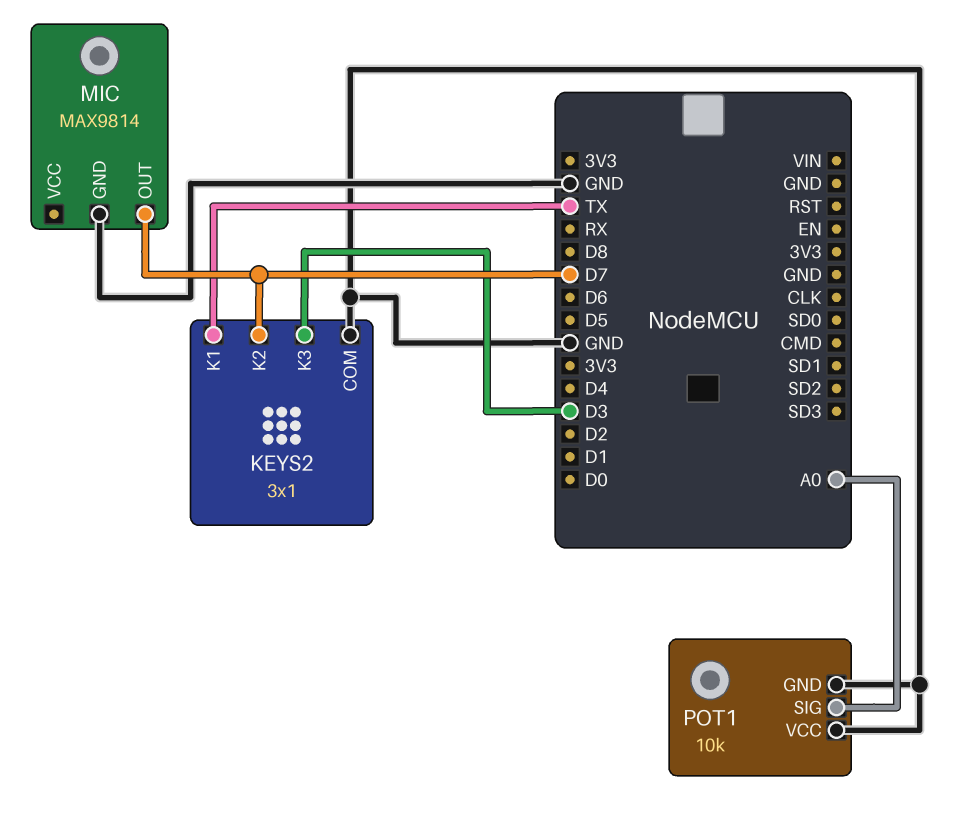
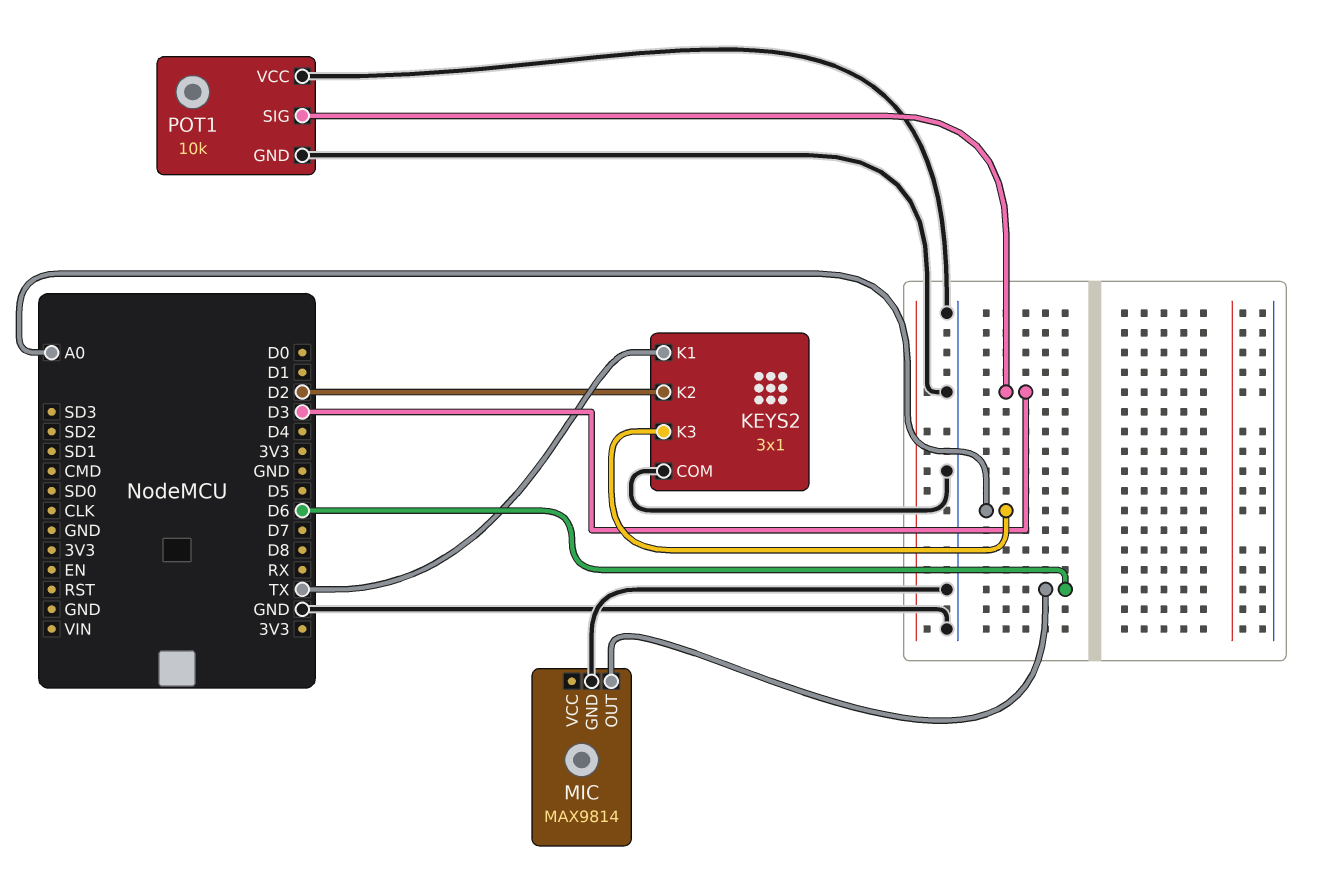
KEYS2 pin K2: D7 -> D2
KEYS2 pin K3: D3 -> A0
MIC pin OUT: D7 -> D6
POT1 pin SIG: A0 -> D3

